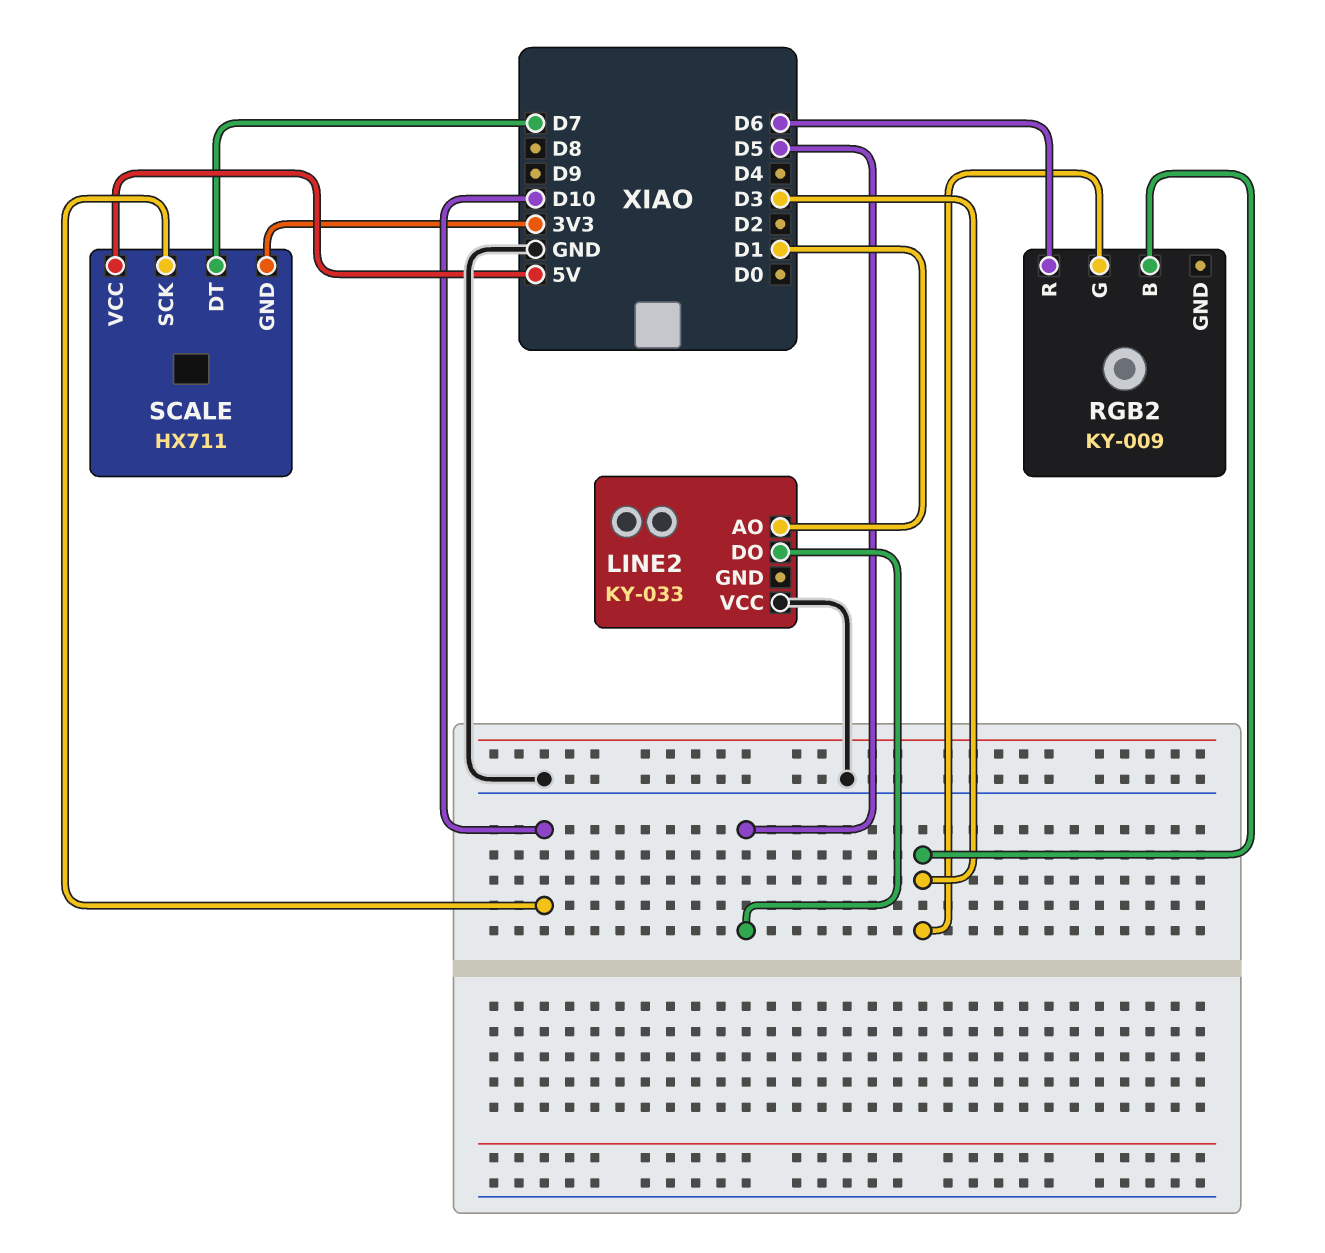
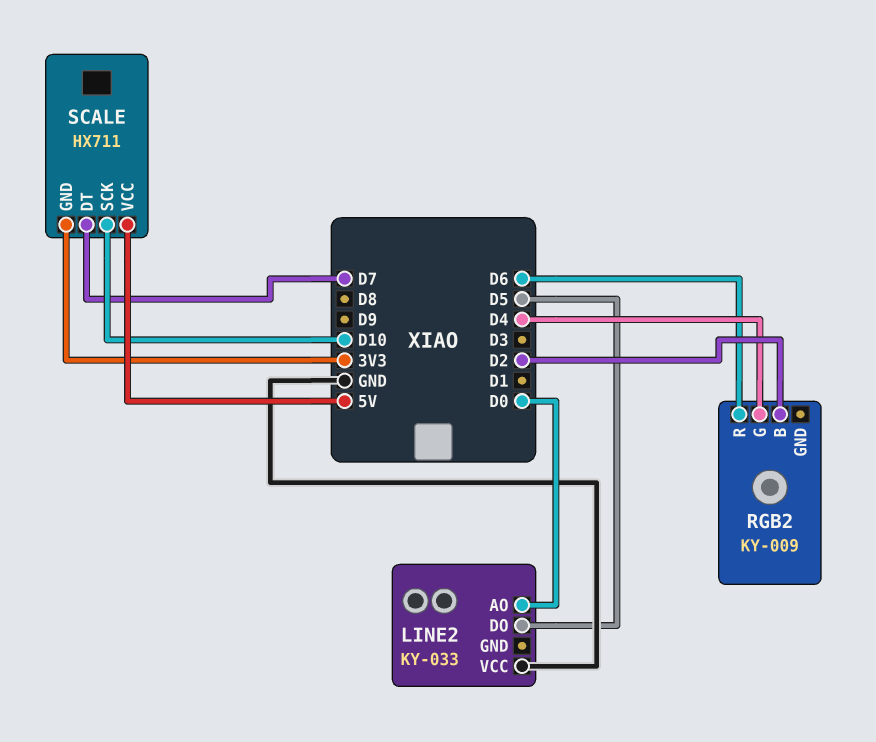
LINE2 pin AO: D1 -> D0
RGB2 pin B: D3 -> D2
RGB2 pin G: D3 -> D4

